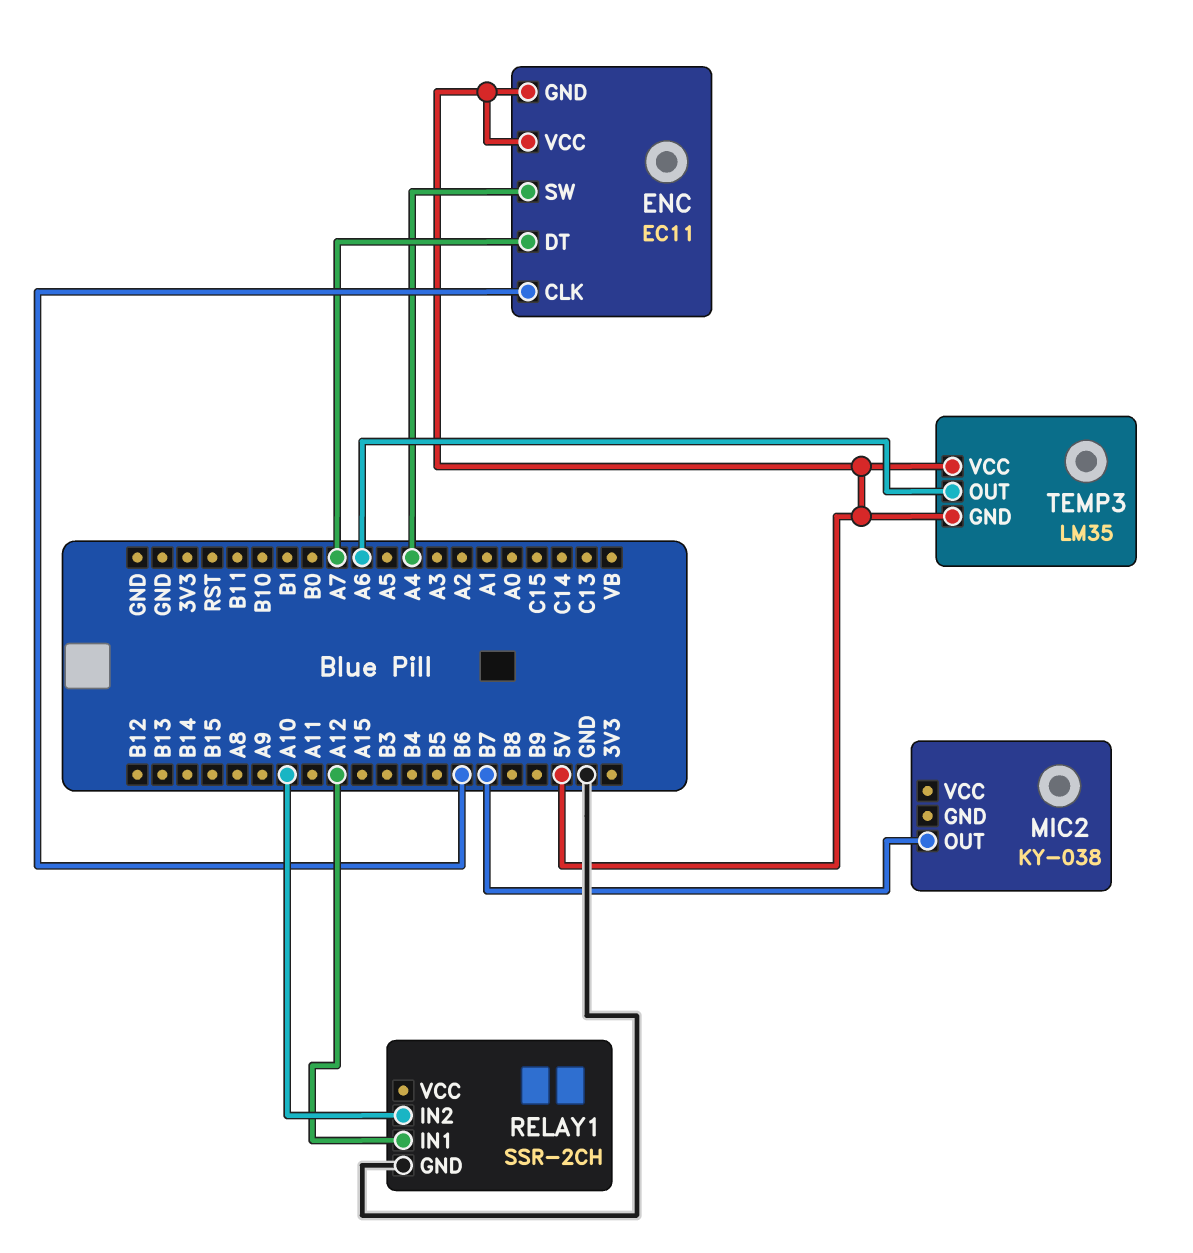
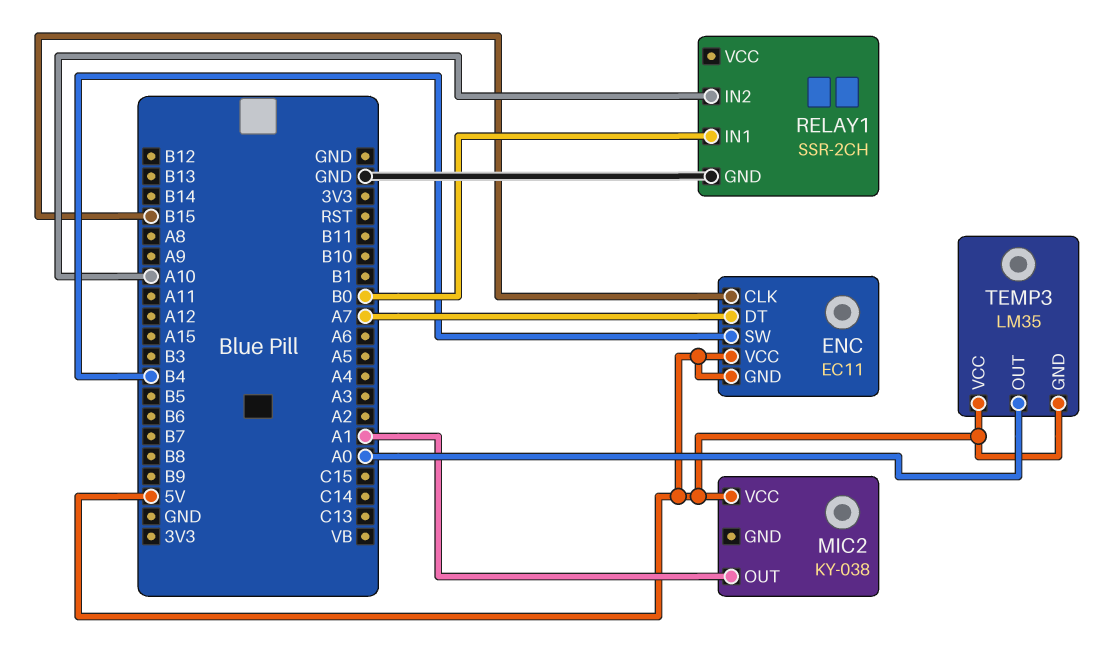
ENC pin CLK: B6 -> B15
ENC pin SW: A4 -> B4
MIC2 pin OUT: B7 -> A1
MIC2 pin VCC: none -> 5V
RELAY1 pin IN1: A12 -> B0
TEMP3 pin OUT: A6 -> A0

